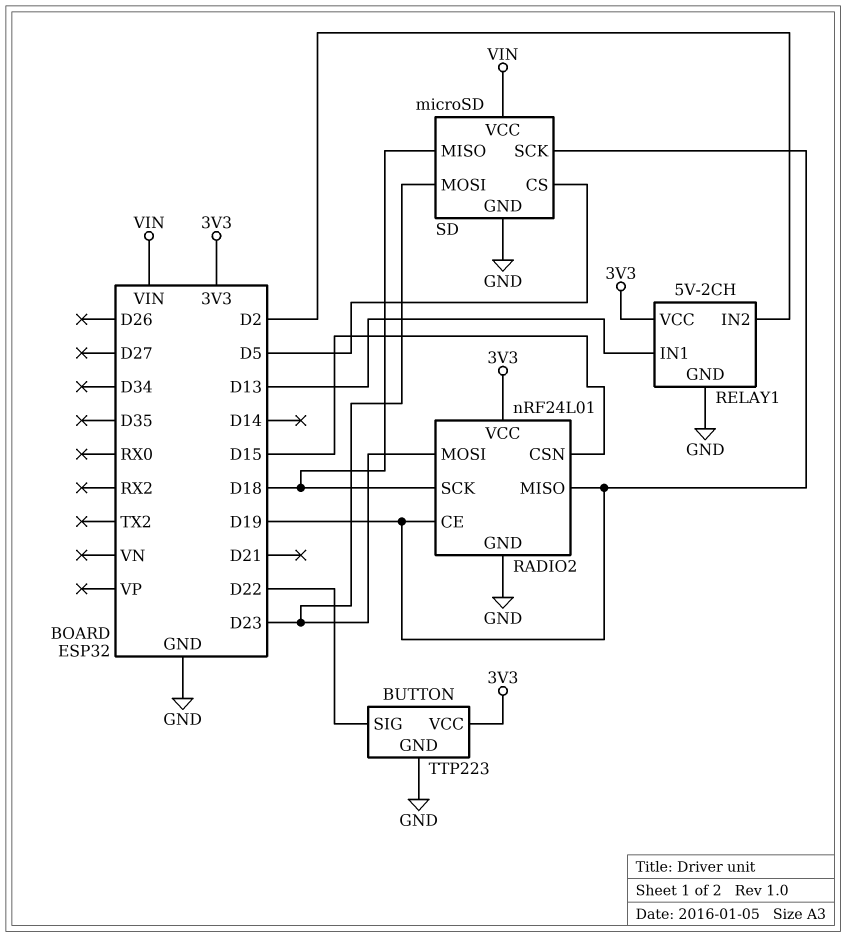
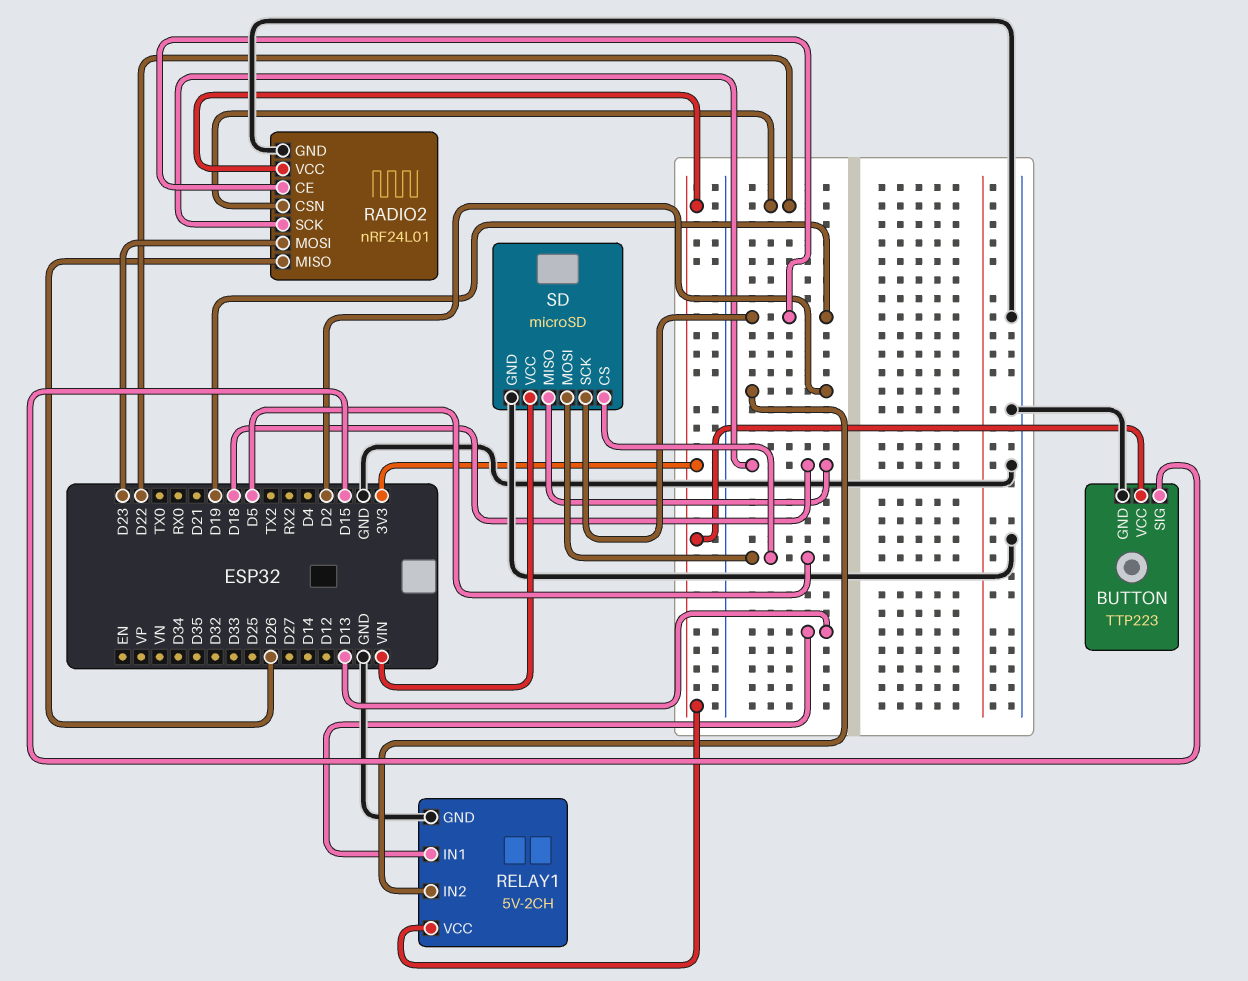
BUTTON pin SIG: D22 -> D15
RADIO2 pin CSN: D15 -> D22
RADIO2 pin MISO: D19 -> D26
SD pin MOSI: D23 -> D5

